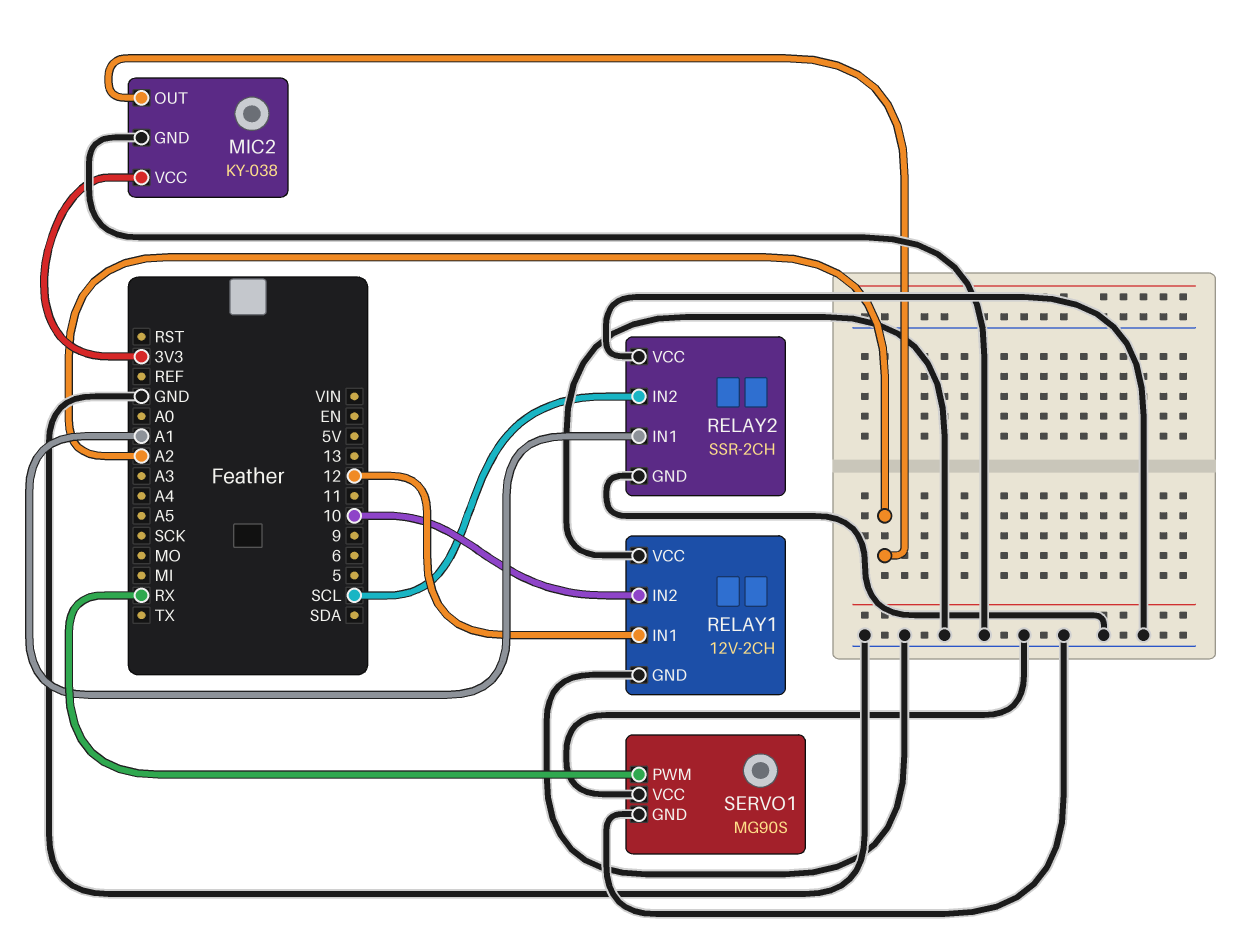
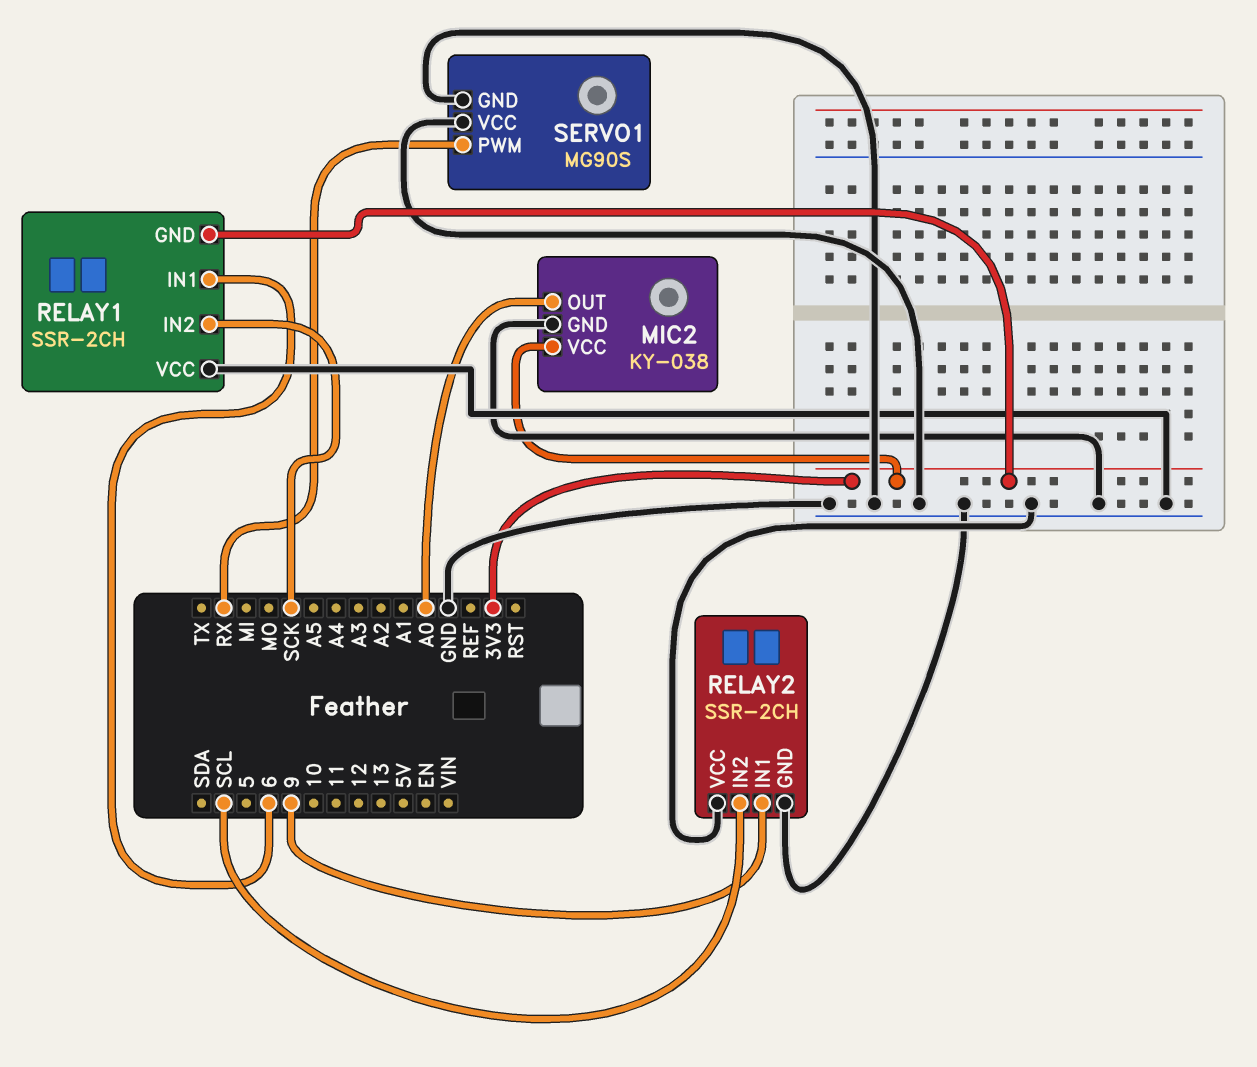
MIC2 pin OUT: A2 -> A0
RELAY1: 12V-2CH -> SSR-2CH
RELAY1 pin GND: GND -> 3V3
RELAY1 pin IN1: 12 -> 6
RELAY1 pin IN2: 10 -> SCK
RELAY2 pin IN1: A1 -> 9

